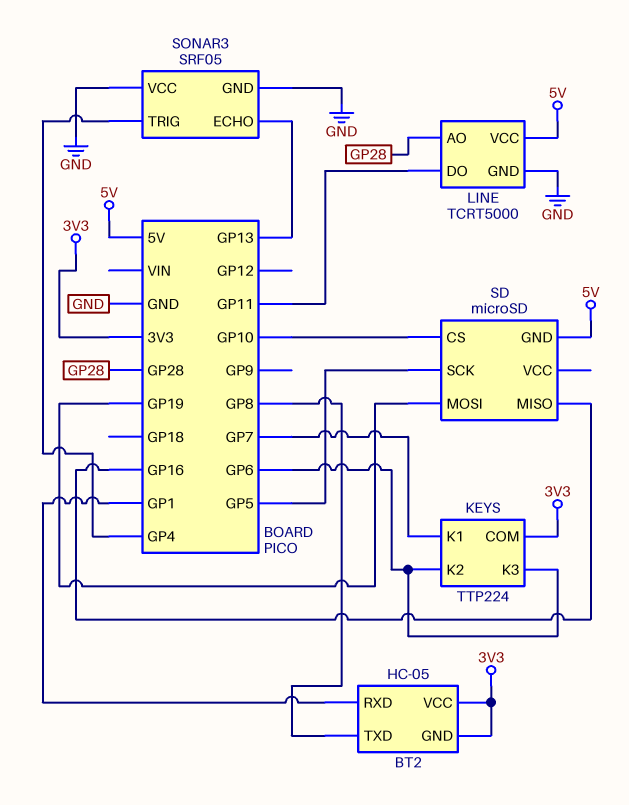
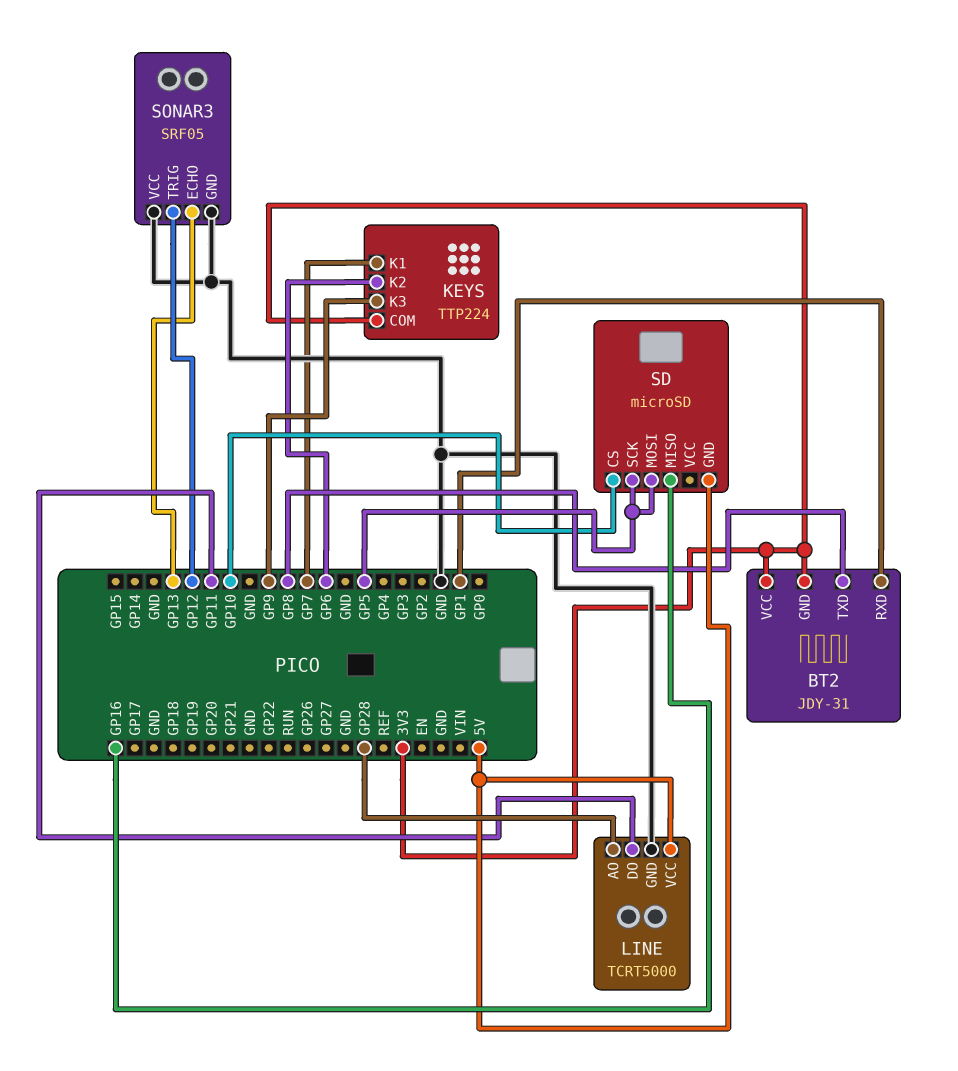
BT2: HC-05 -> JDY-31
KEYS pin K3: GP6 -> GP9
SD pin MOSI: GP19 -> GP5
SONAR3 pin TRIG: GP4 -> GP12

